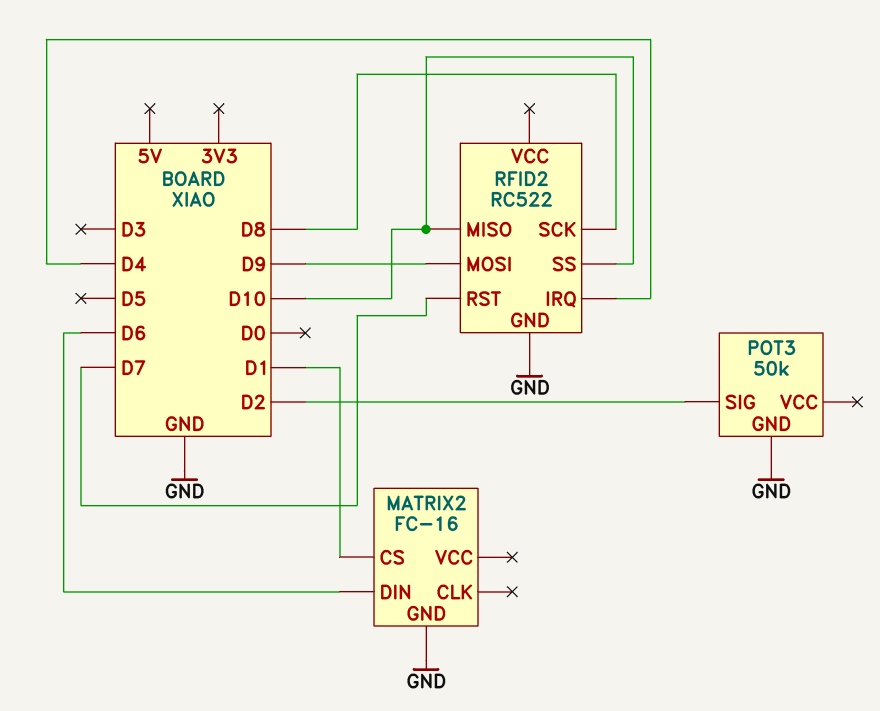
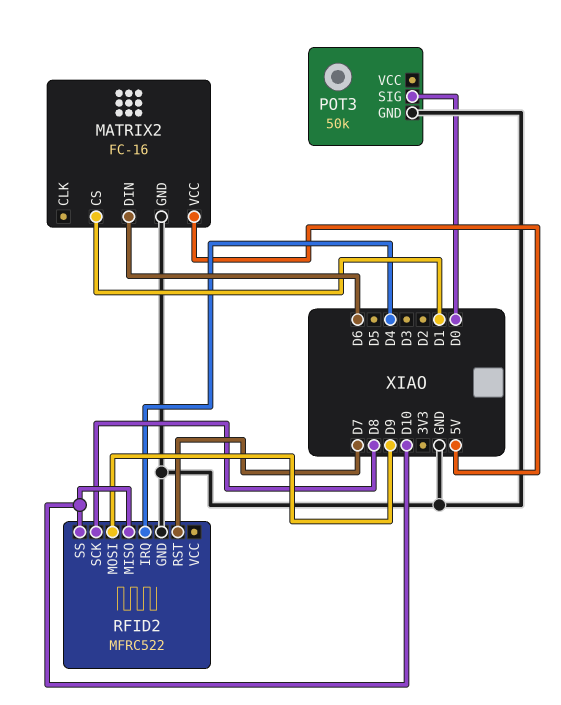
MATRIX2 pin VCC: none -> 5V
POT3 pin SIG: D2 -> D0
RFID2: RC522 -> MFRC522

